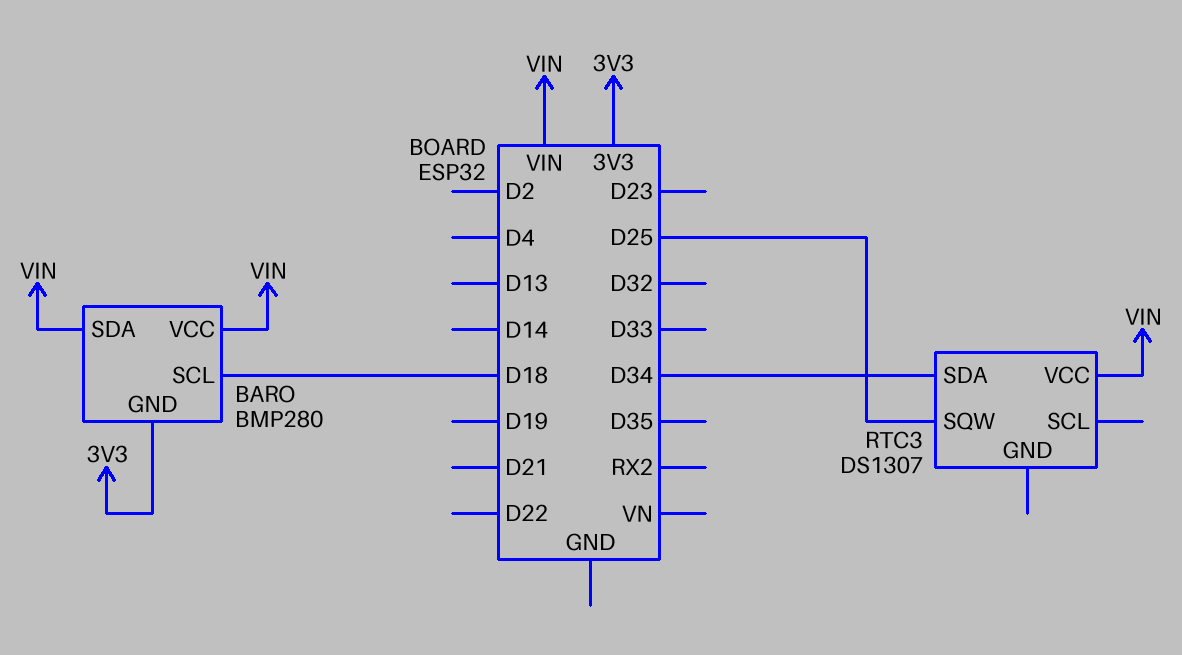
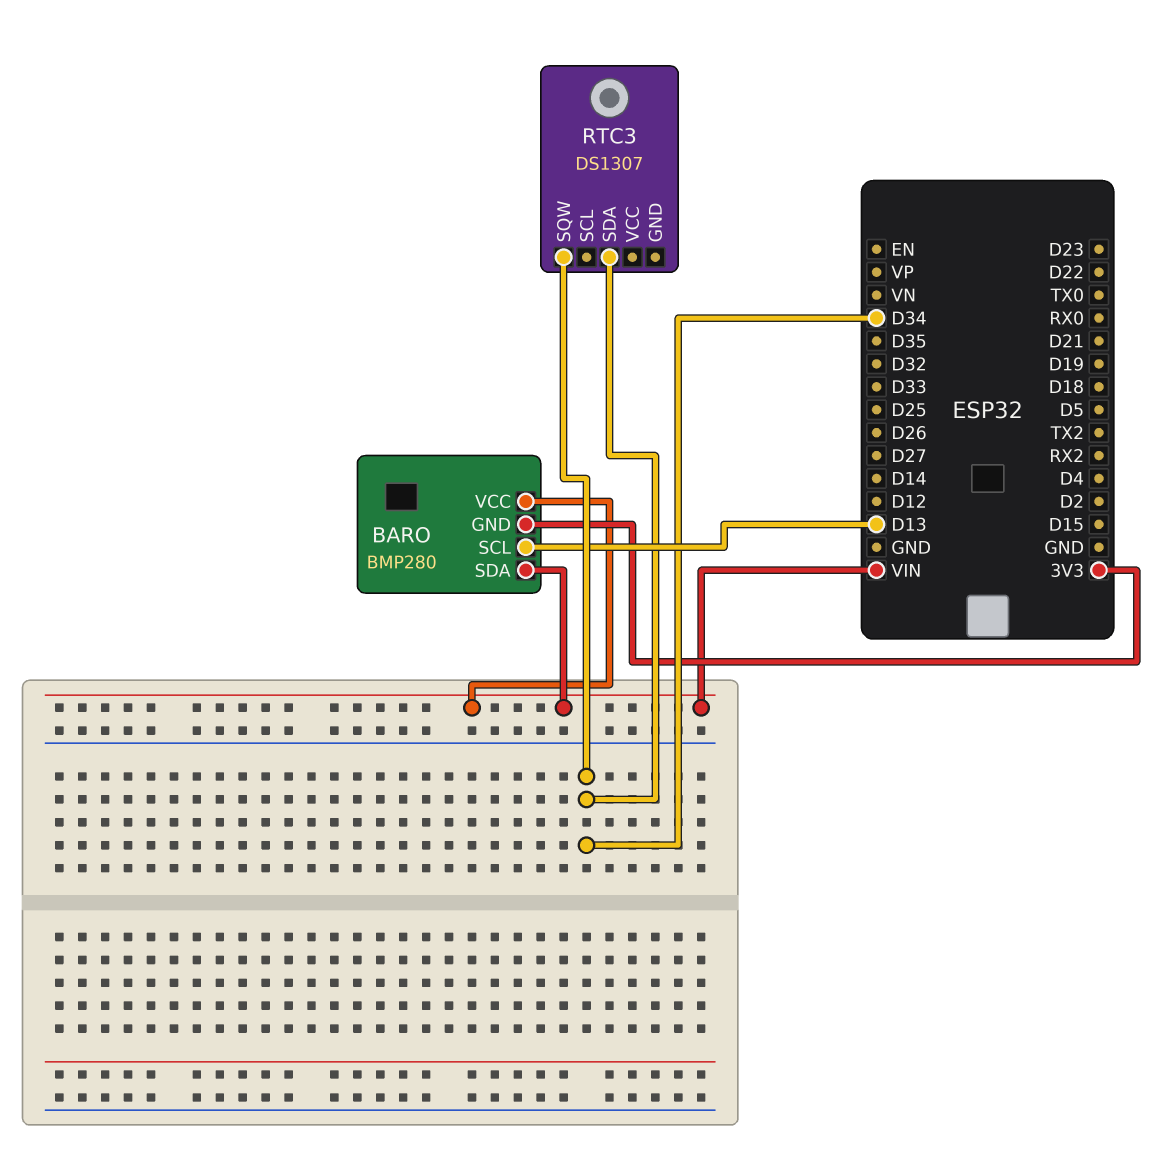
BARO pin SCL: D18 -> D13
RTC3 pin SQW: D25 -> D34
RTC3 pin VCC: VIN -> none

